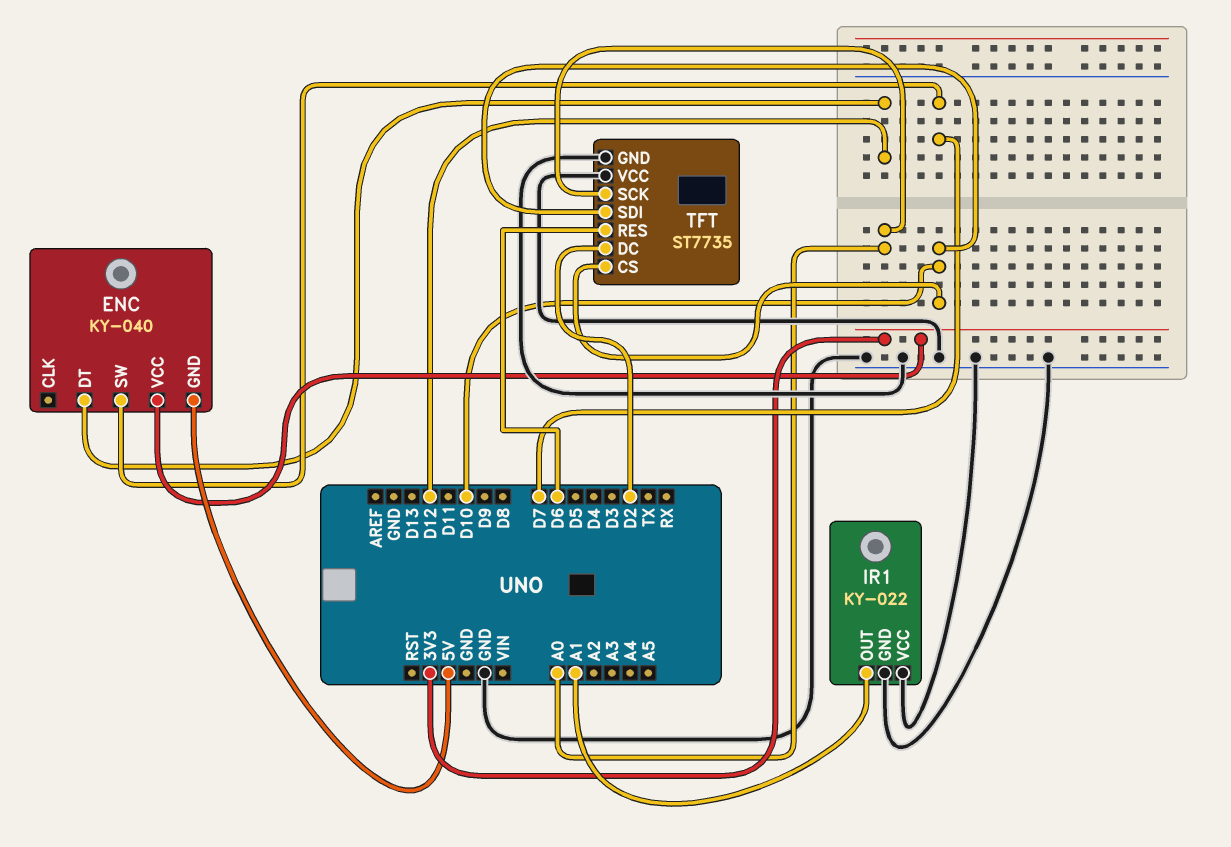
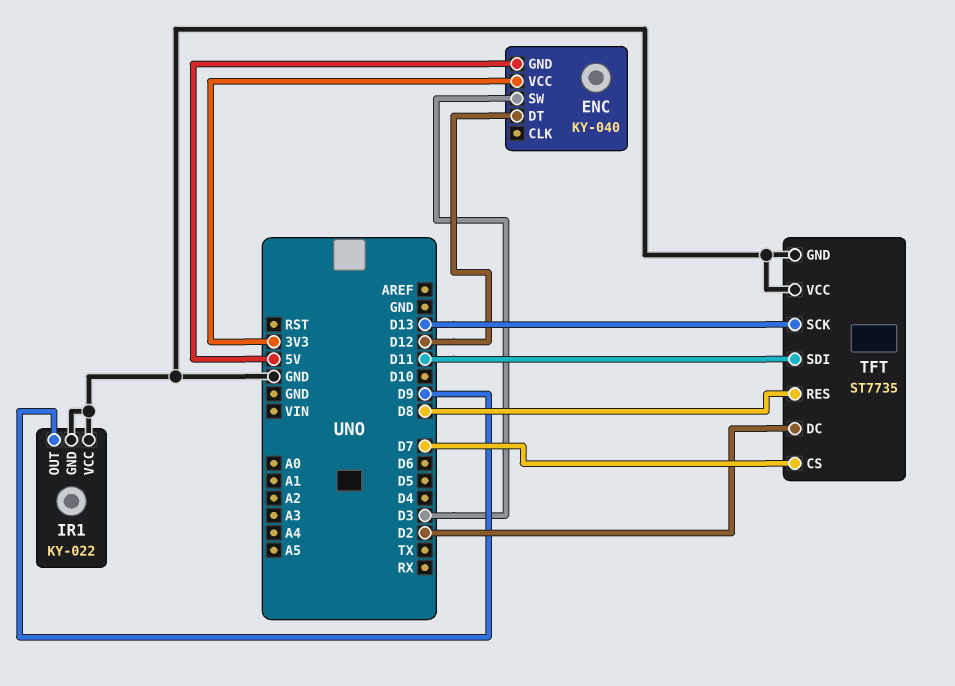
ENC pin SW: D7 -> D3
IR1 pin OUT: A1 -> D9
TFT pin CS: D10 -> D7
TFT pin RES: D6 -> D8
TFT pin SCK: A0 -> D13
TFT pin SDI: D10 -> D11

